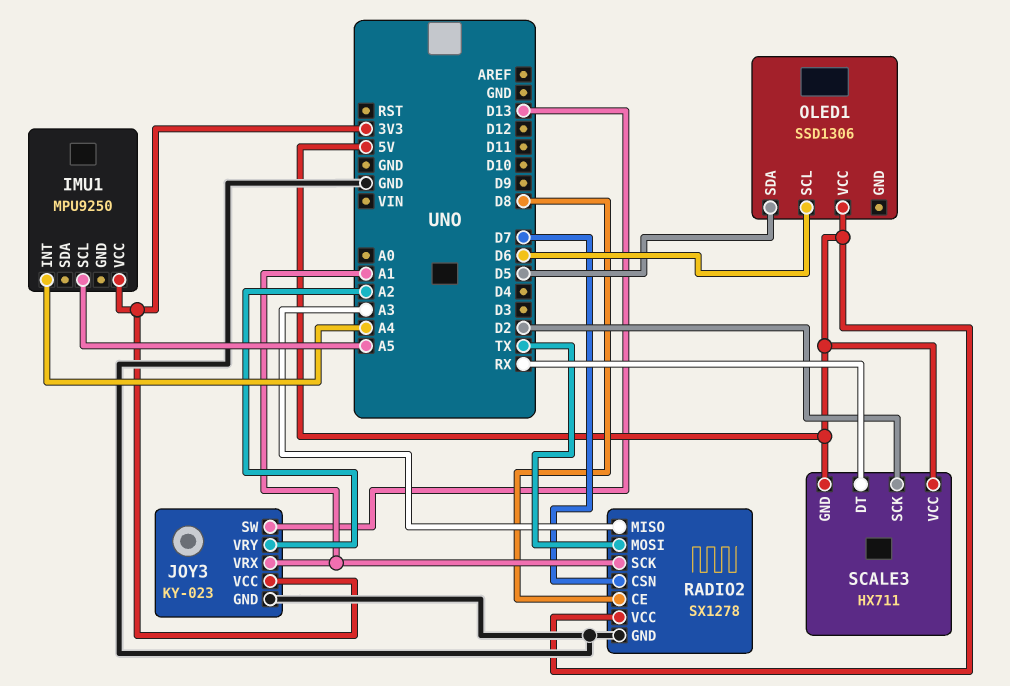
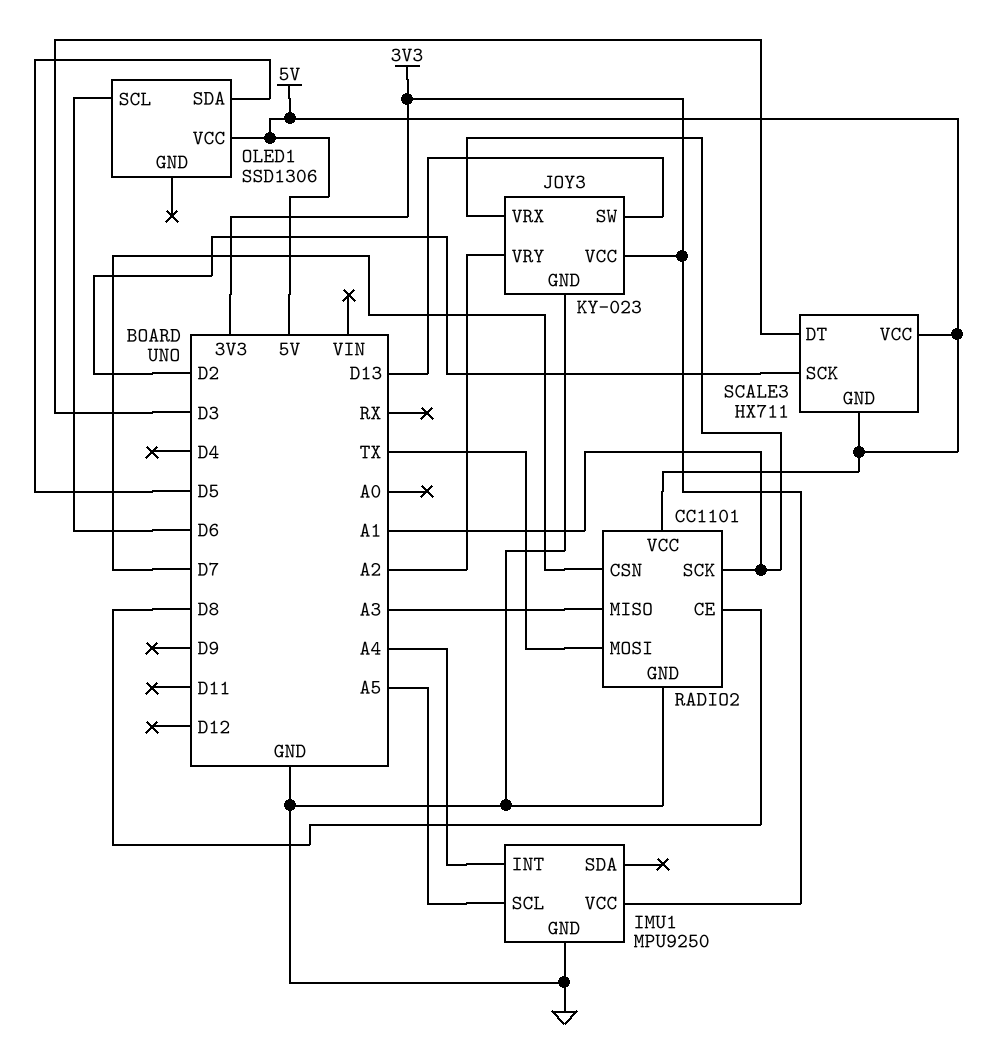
IMU1 pin GND: none -> GND
RADIO2: SX1278 -> CC1101
SCALE3 pin DT: RX -> D3

